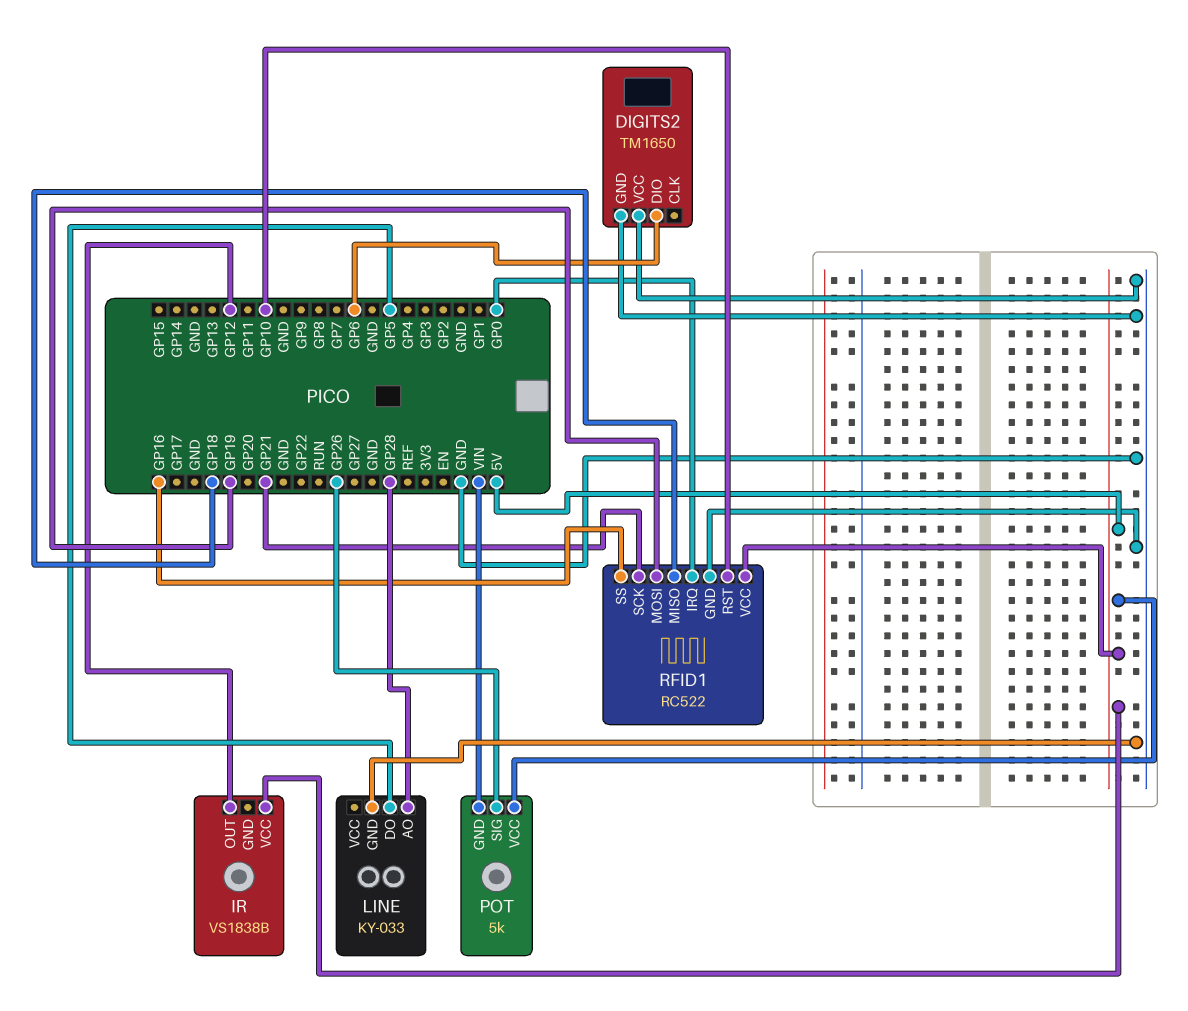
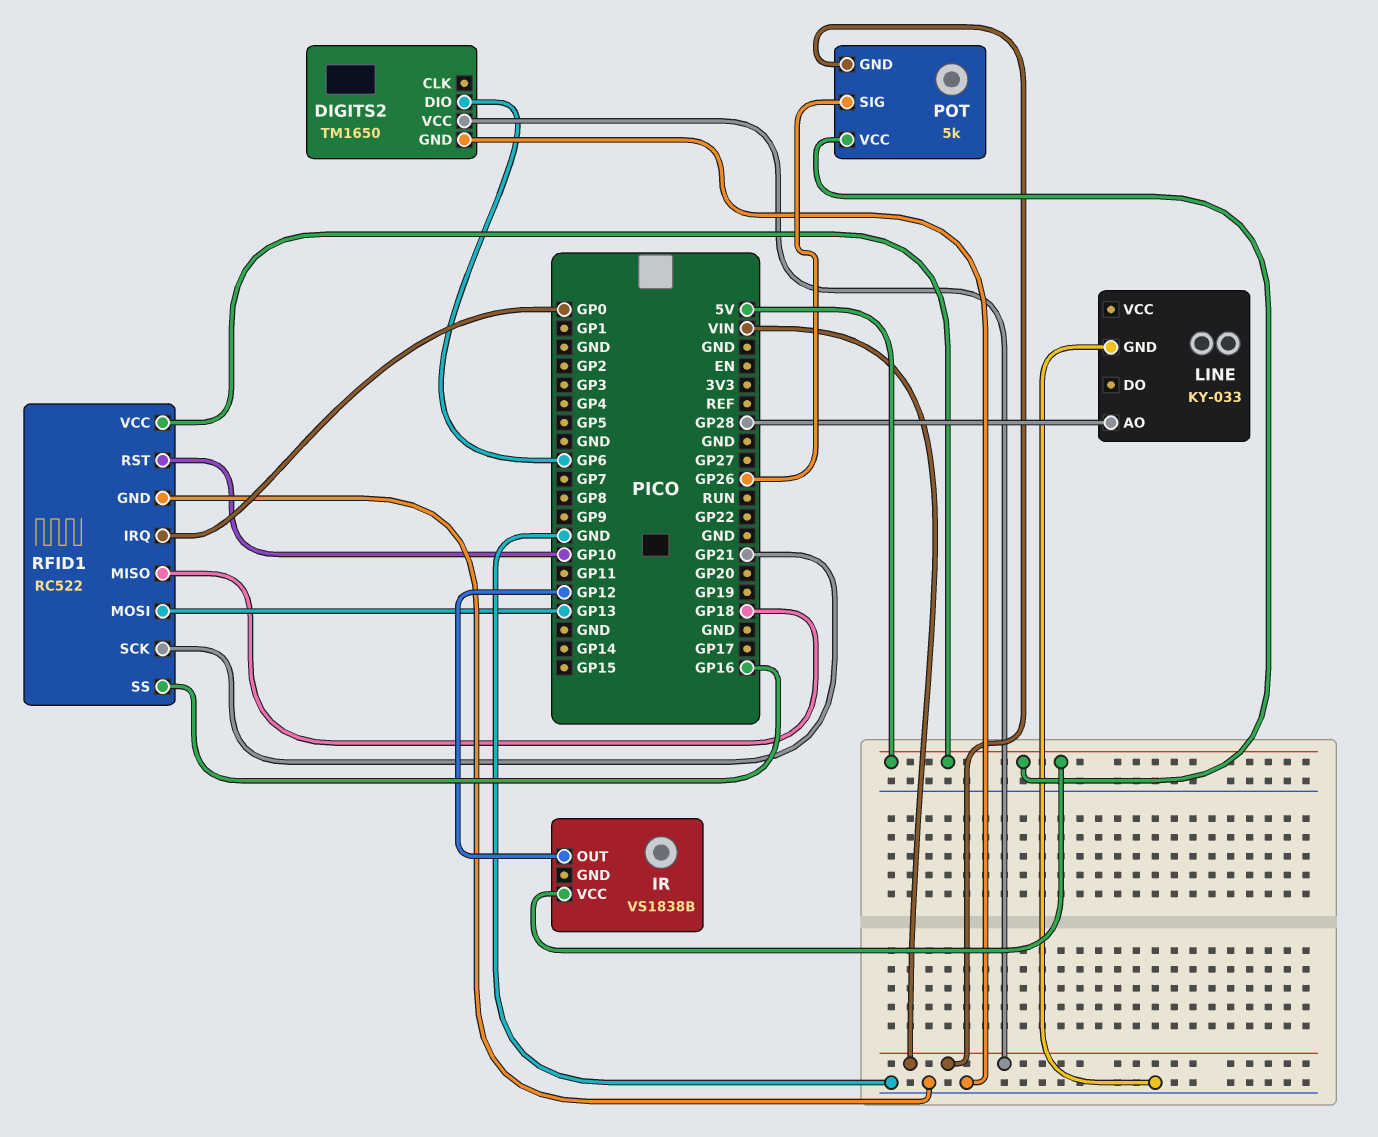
DIGITS2 pin VCC: GND -> VIN
LINE pin DO: GP5 -> none
RFID1 pin MOSI: GP19 -> GP13

